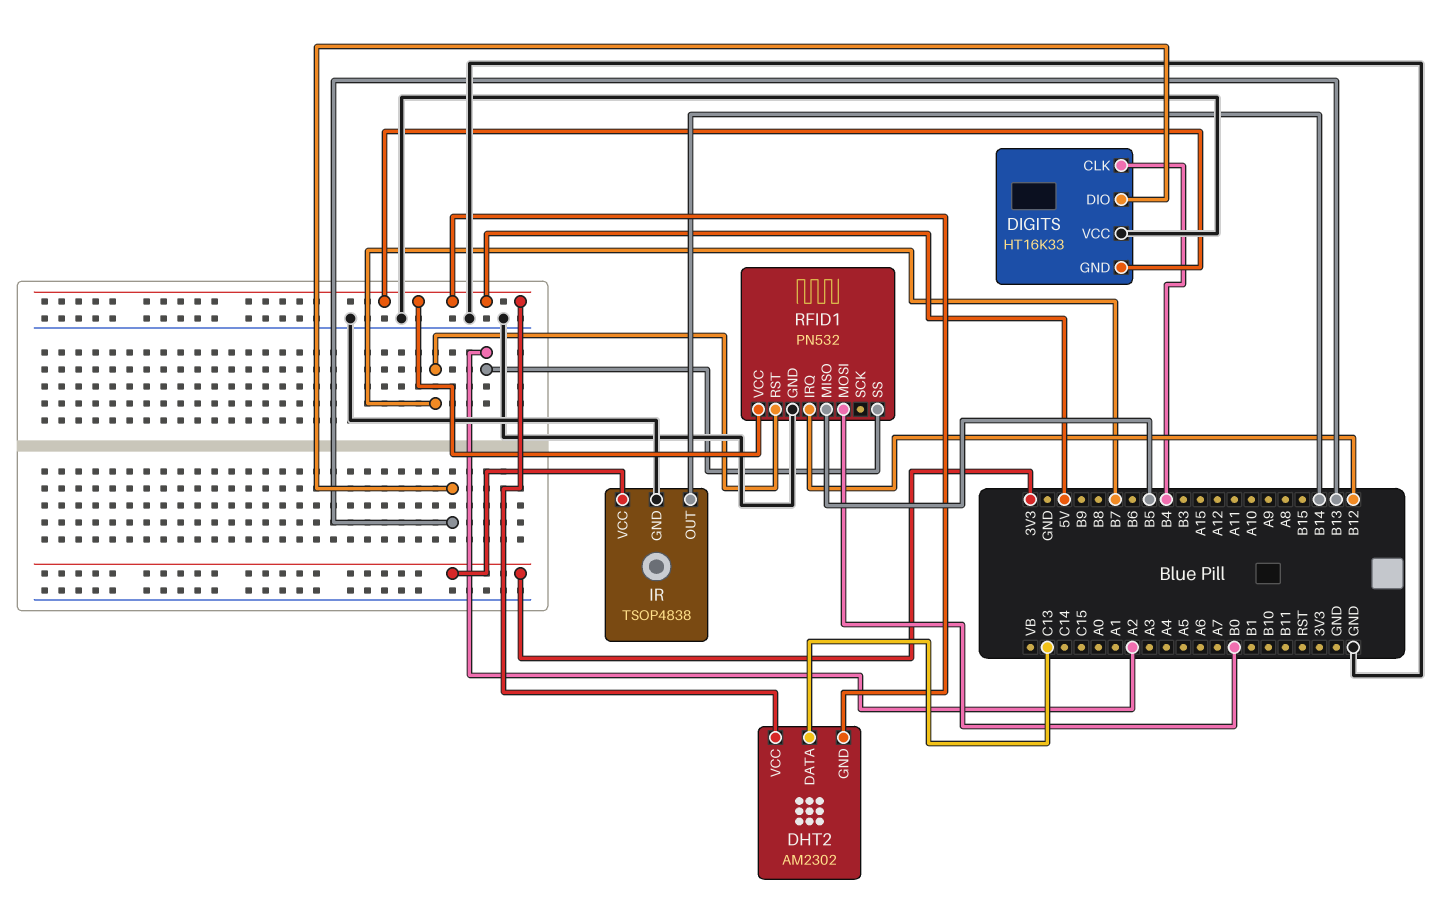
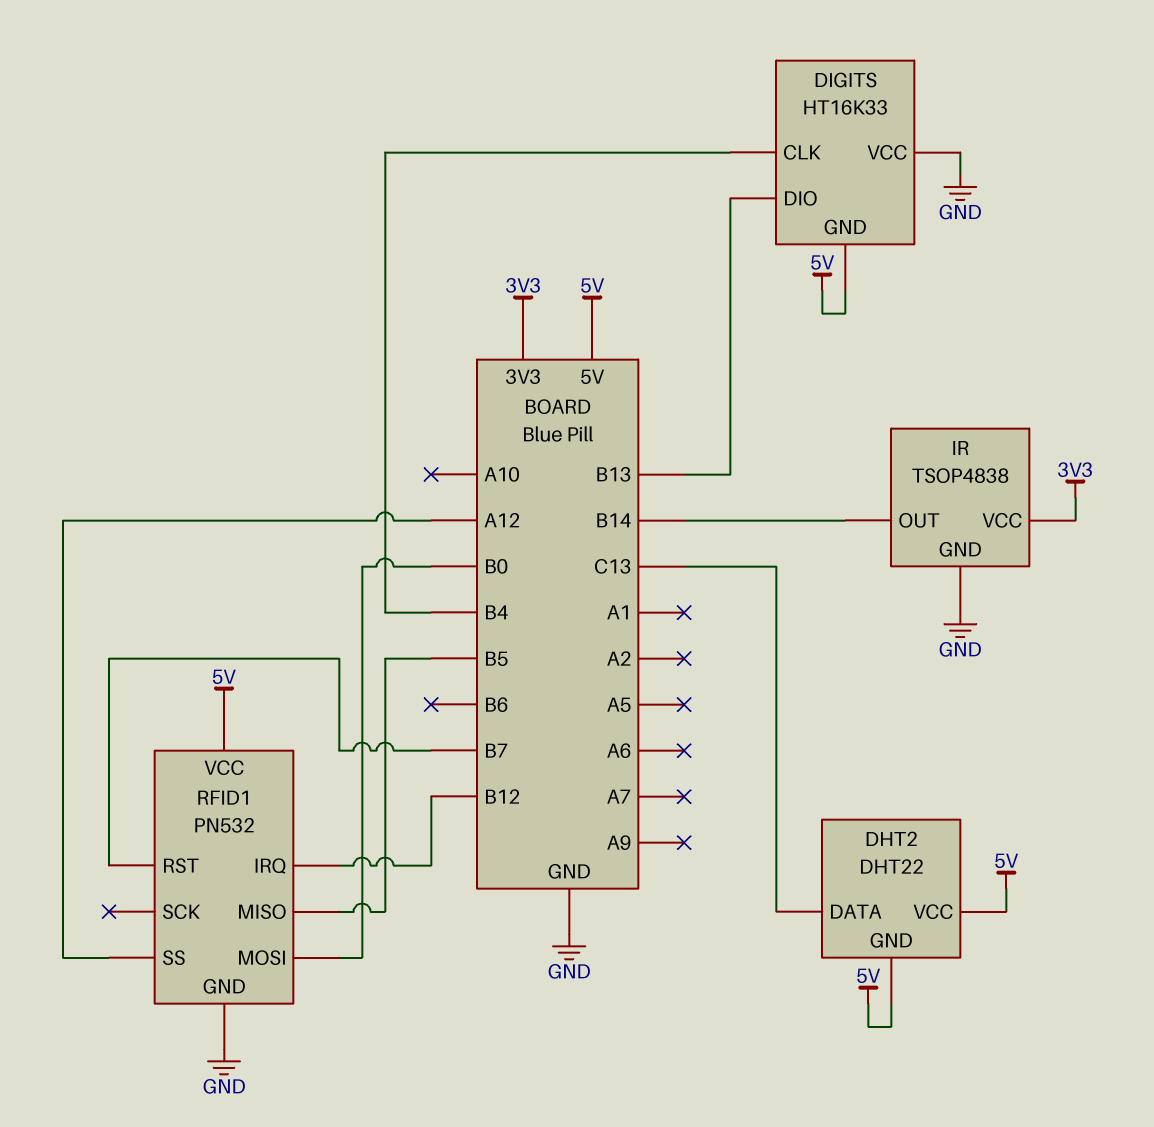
DHT2: AM2302 -> DHT22
RFID1 pin SS: A2 -> A12

